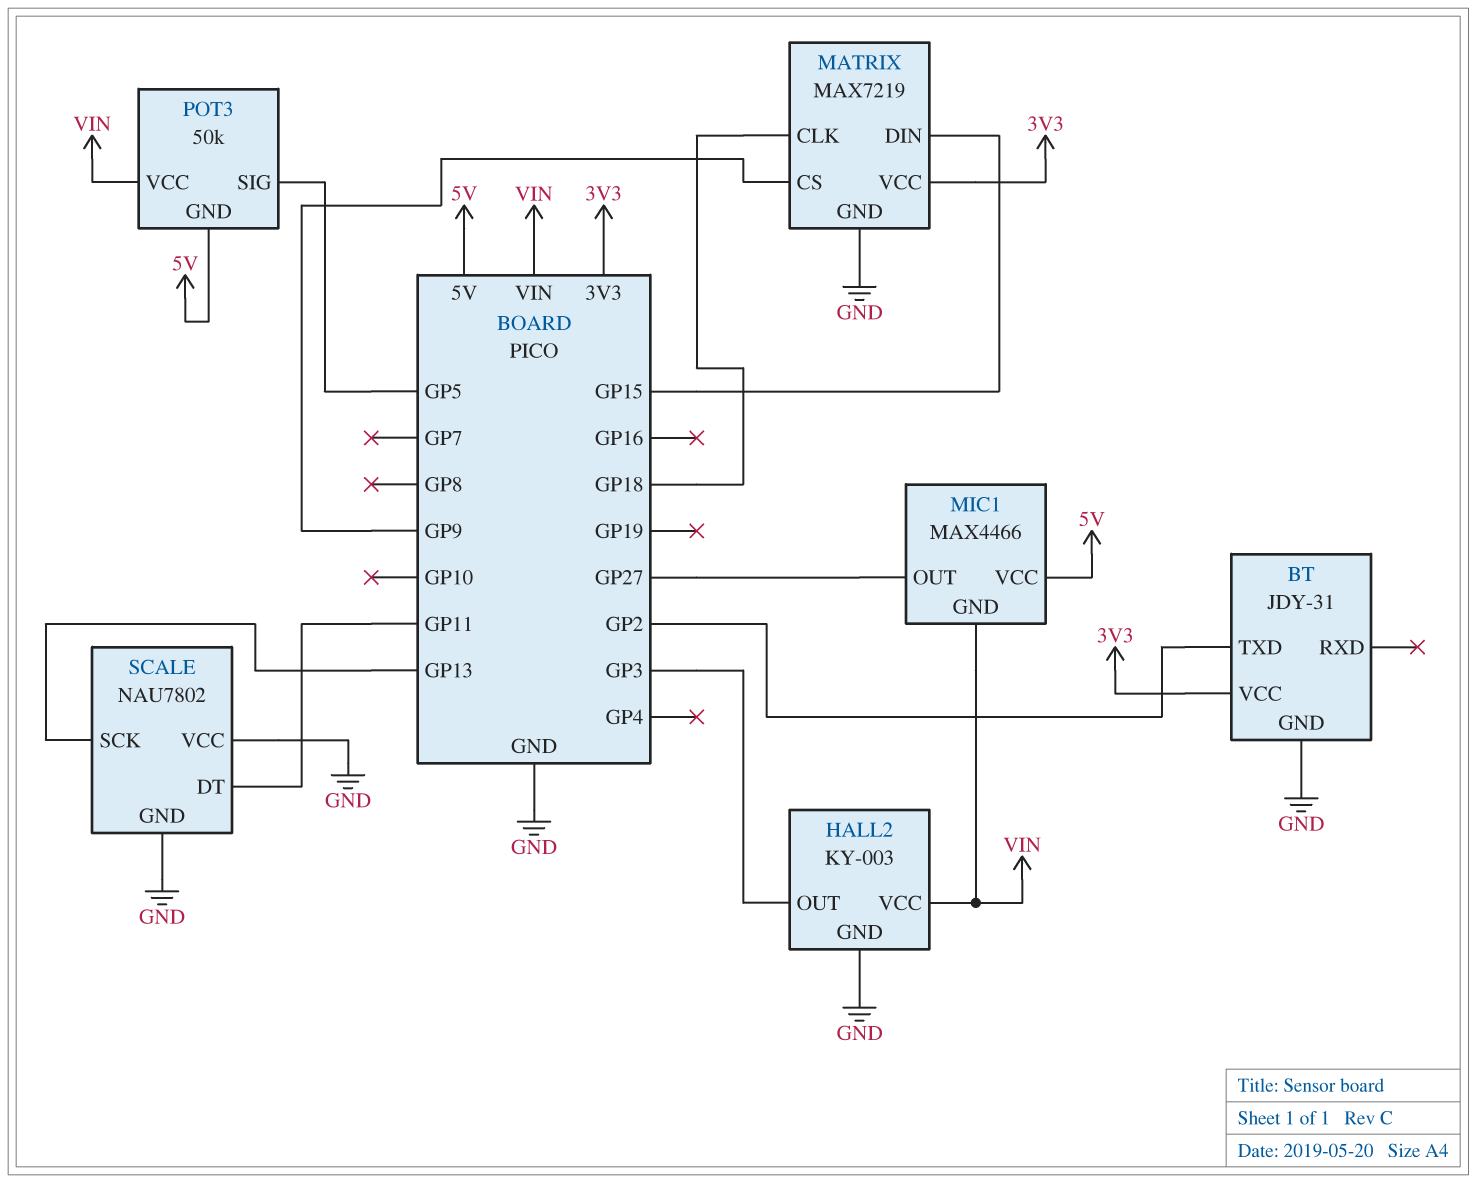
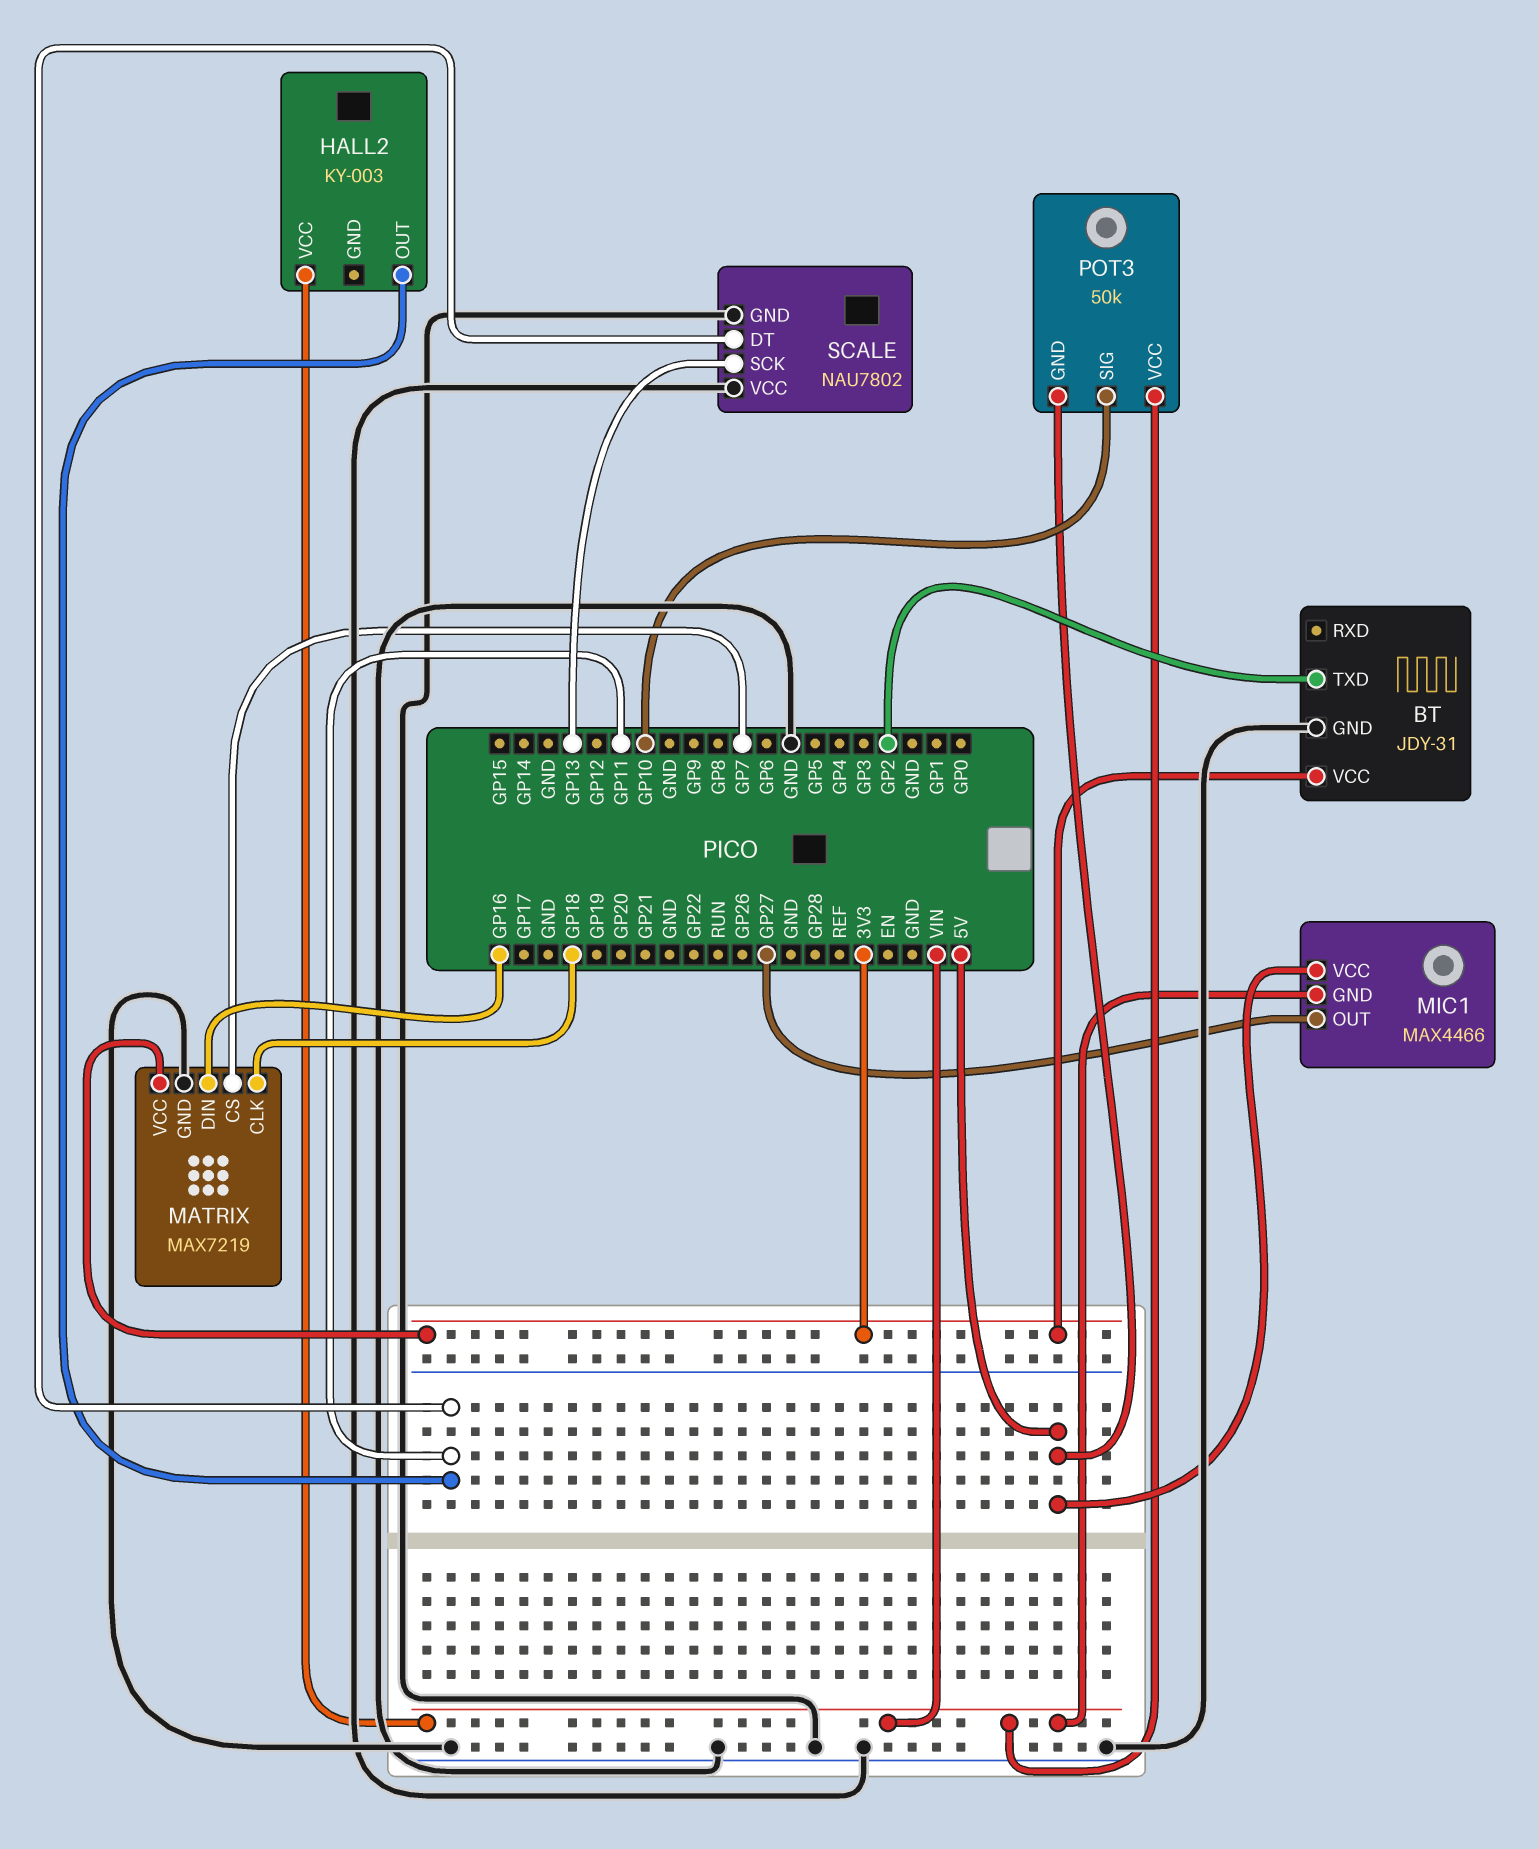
HALL2 pin GND: GND -> none
HALL2 pin OUT: GP3 -> GP11
MATRIX pin CS: GP9 -> GP7
MATRIX pin DIN: GP15 -> GP16
POT3 pin SIG: GP5 -> GP10

